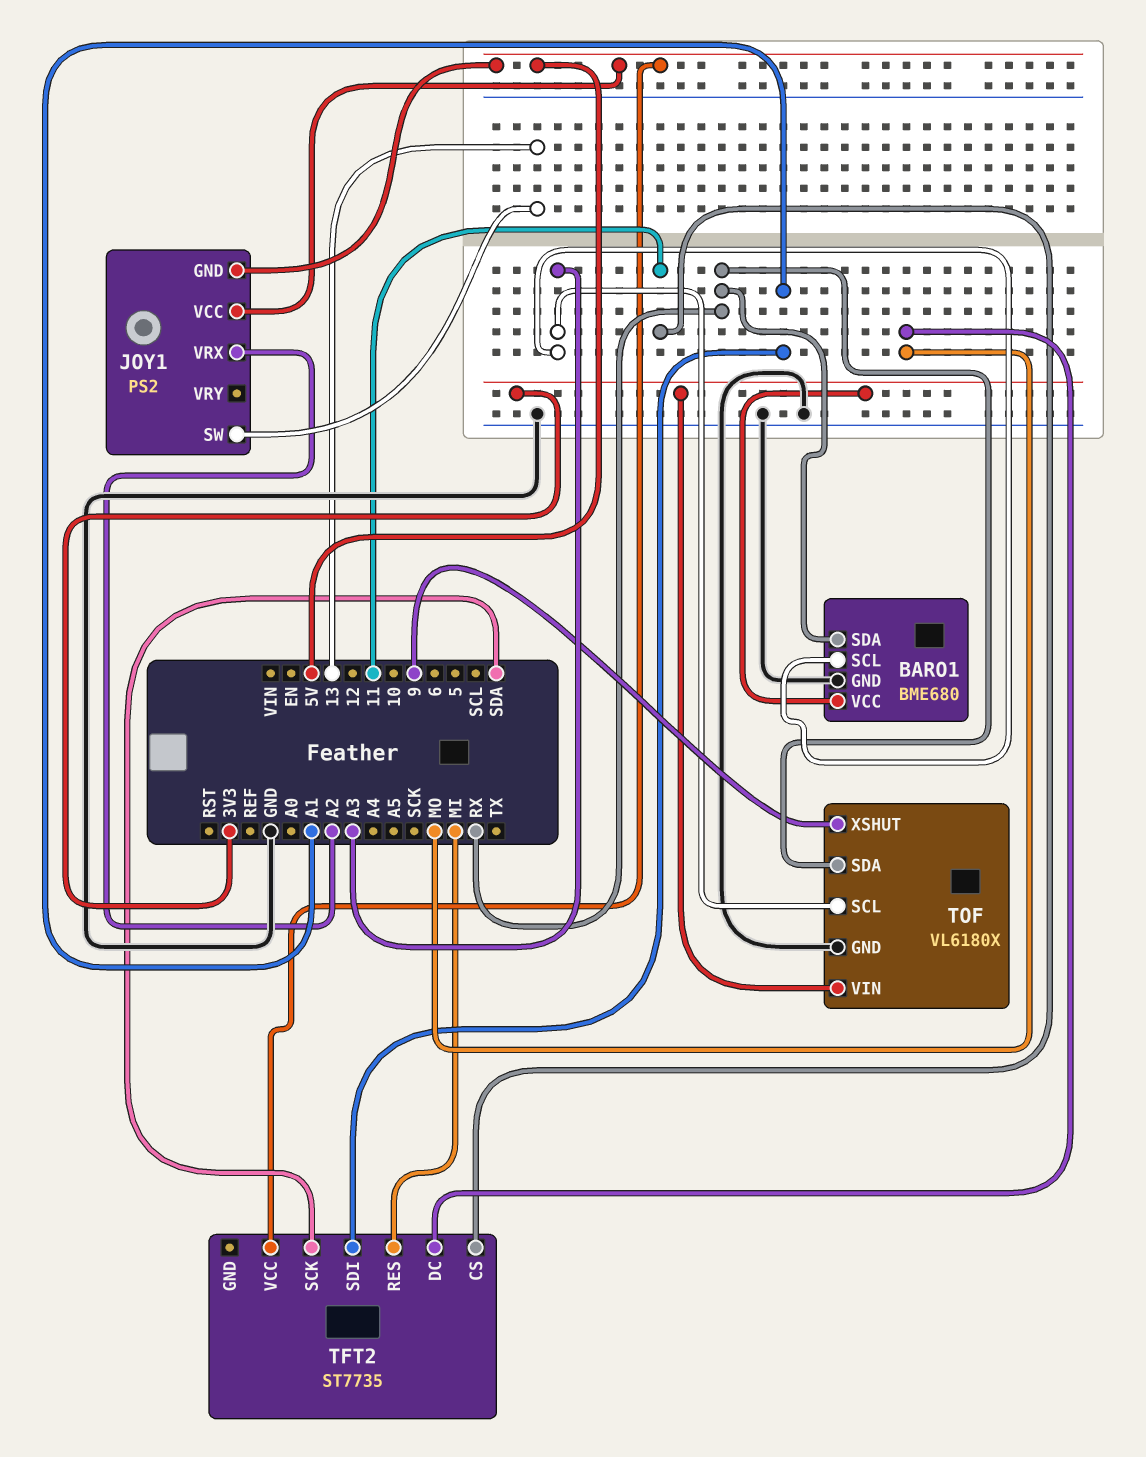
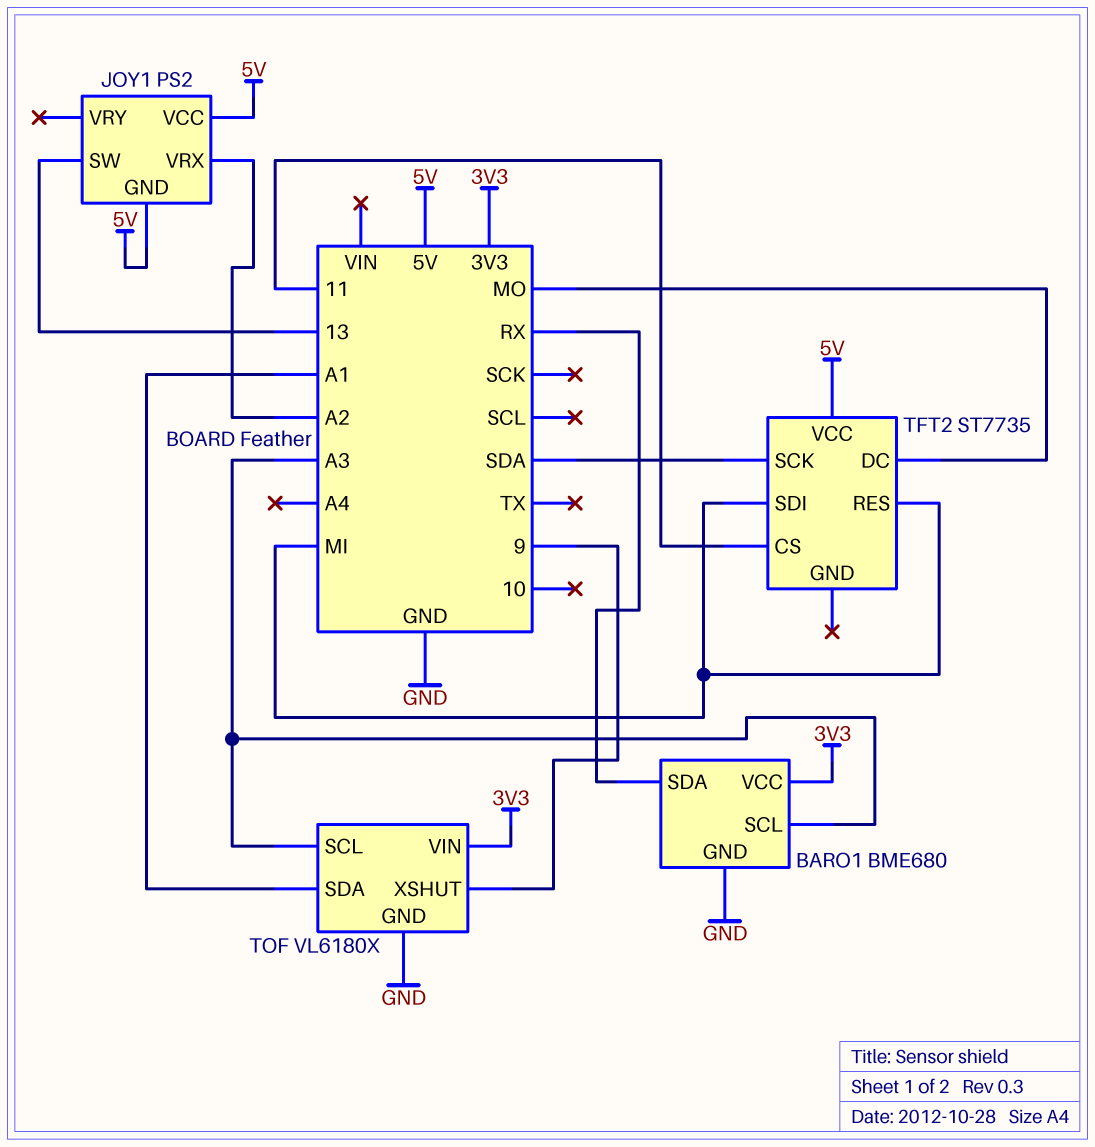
TFT2 pin SDI: A1 -> MI
TOF pin SDA: RX -> A1

